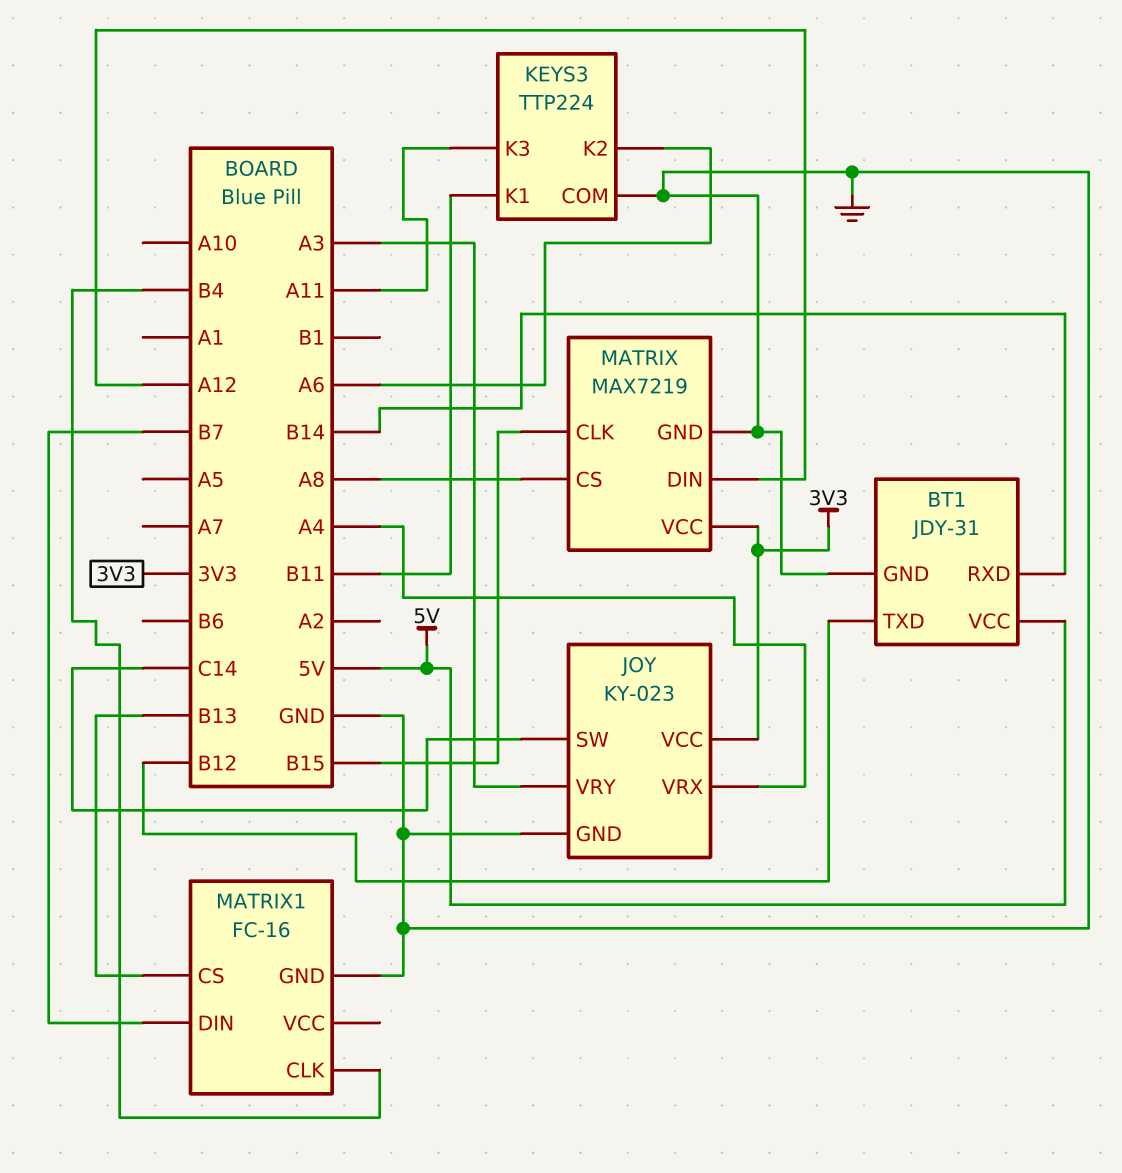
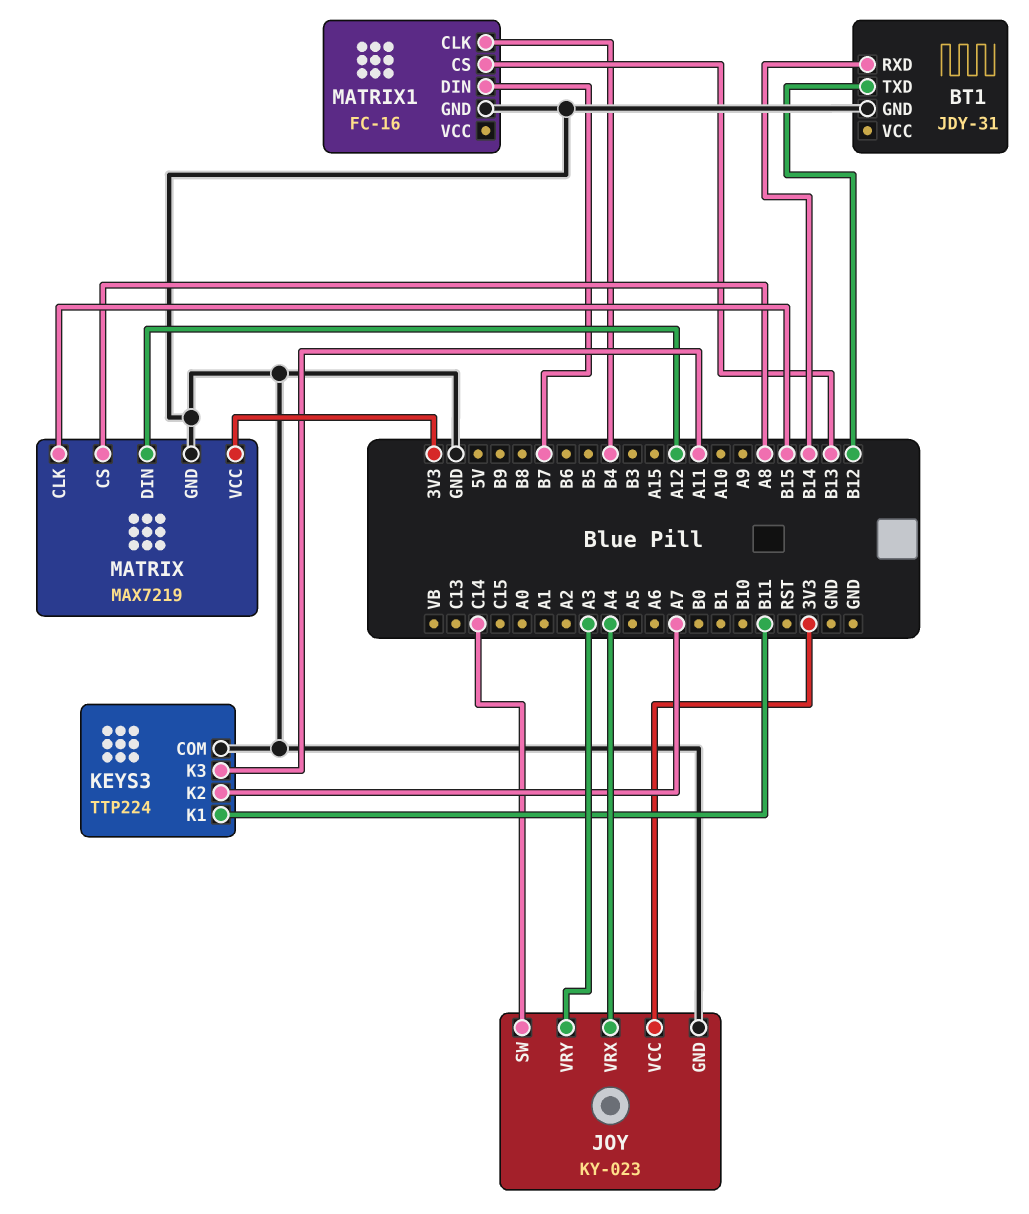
BT1 pin VCC: 5V -> none
KEYS3 pin K2: A6 -> A7

